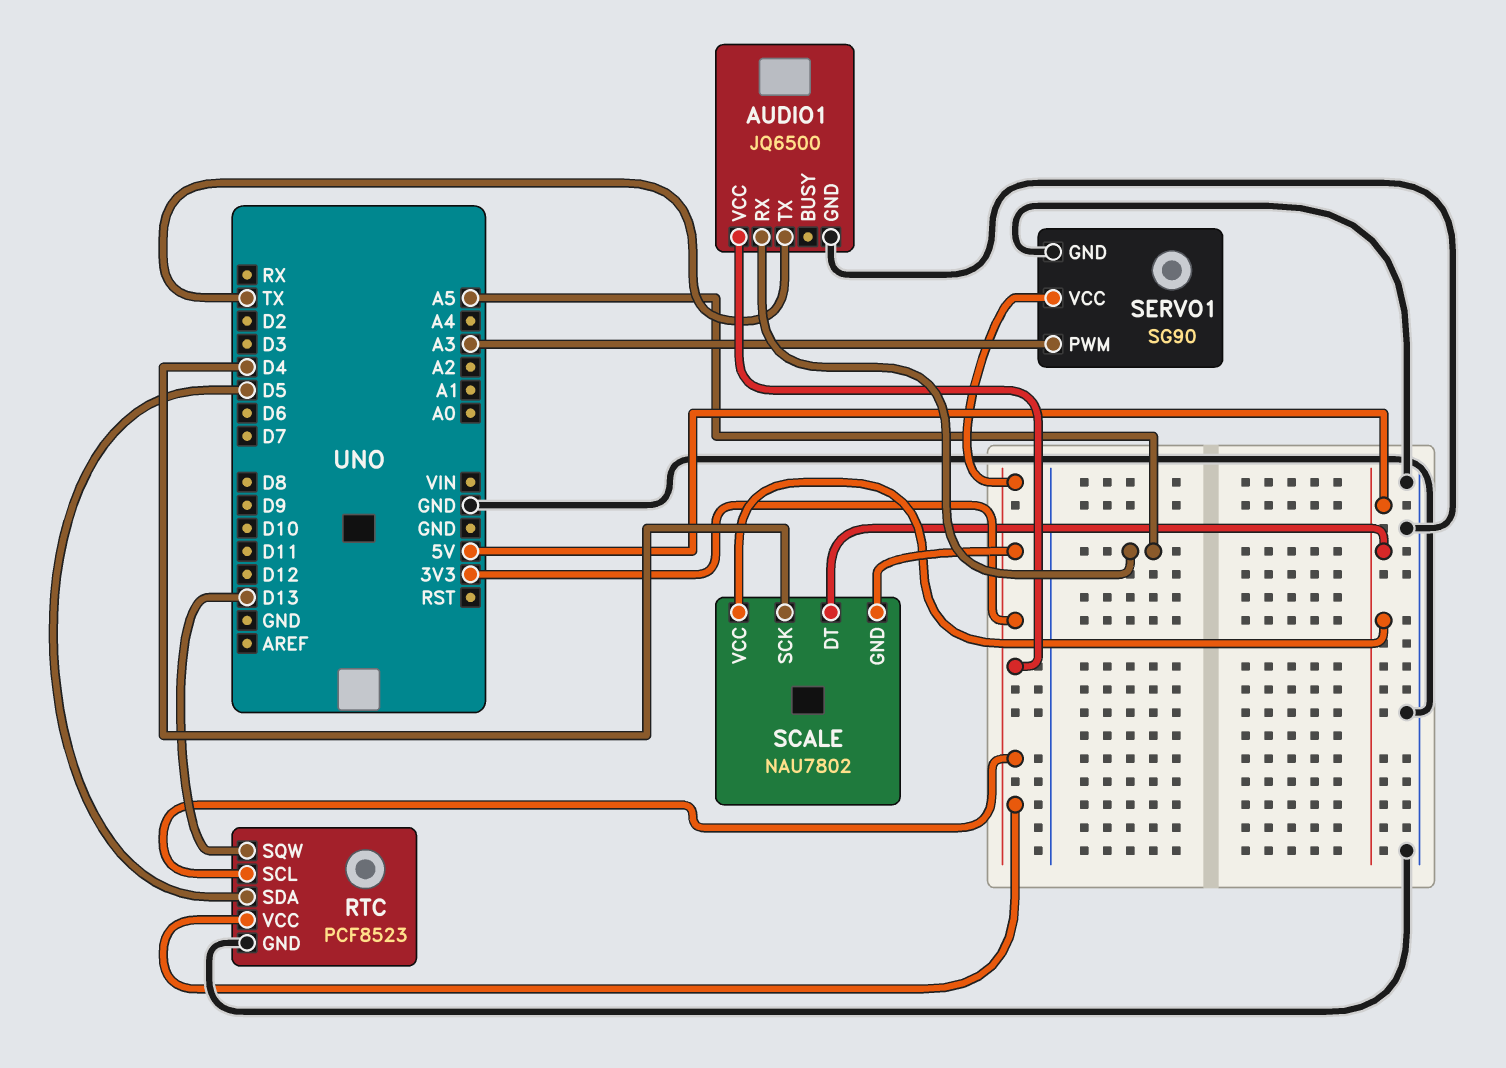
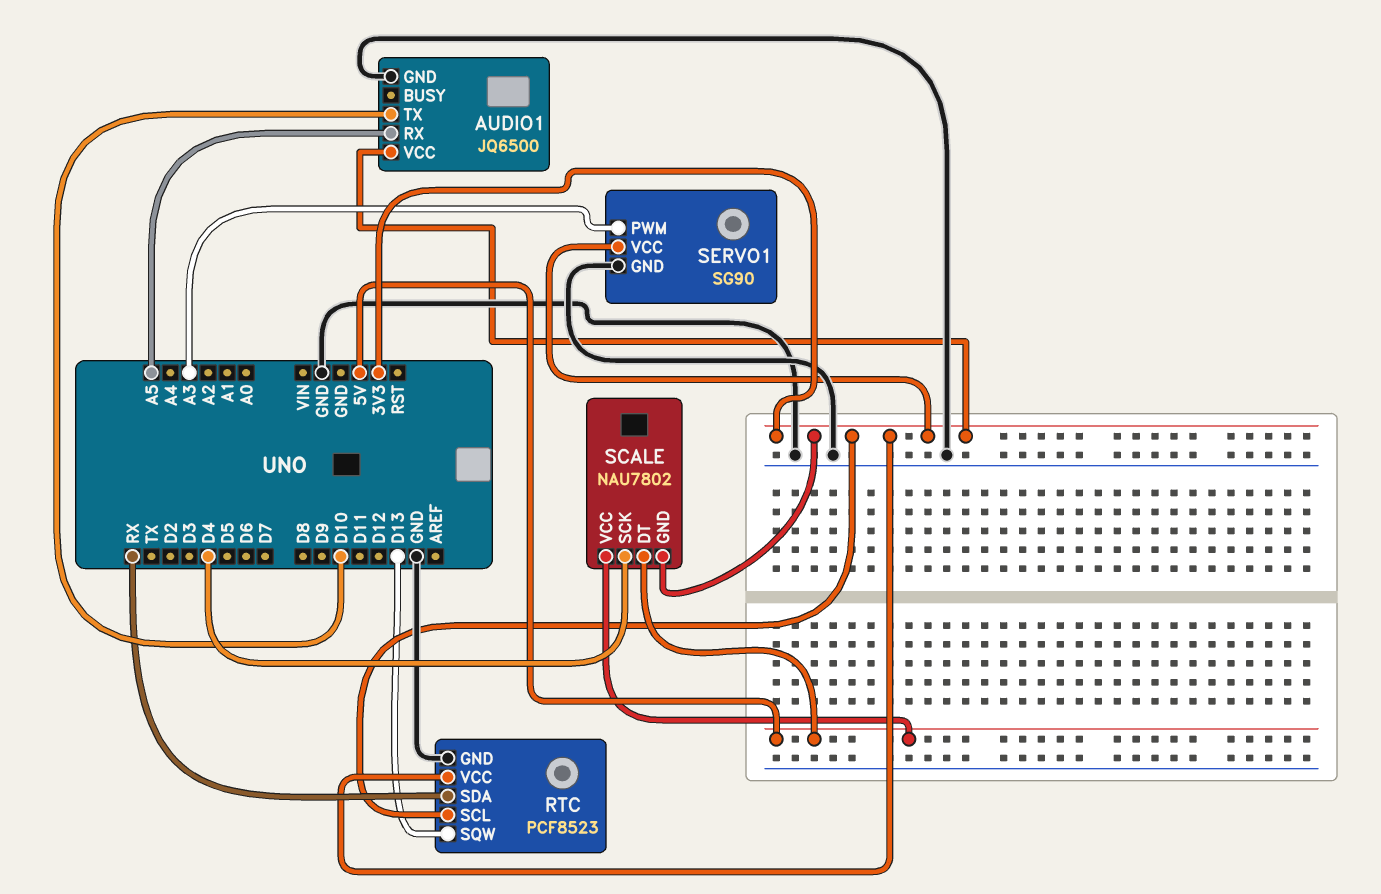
AUDIO1 pin TX: TX -> D10
RTC pin SDA: D5 -> RX

